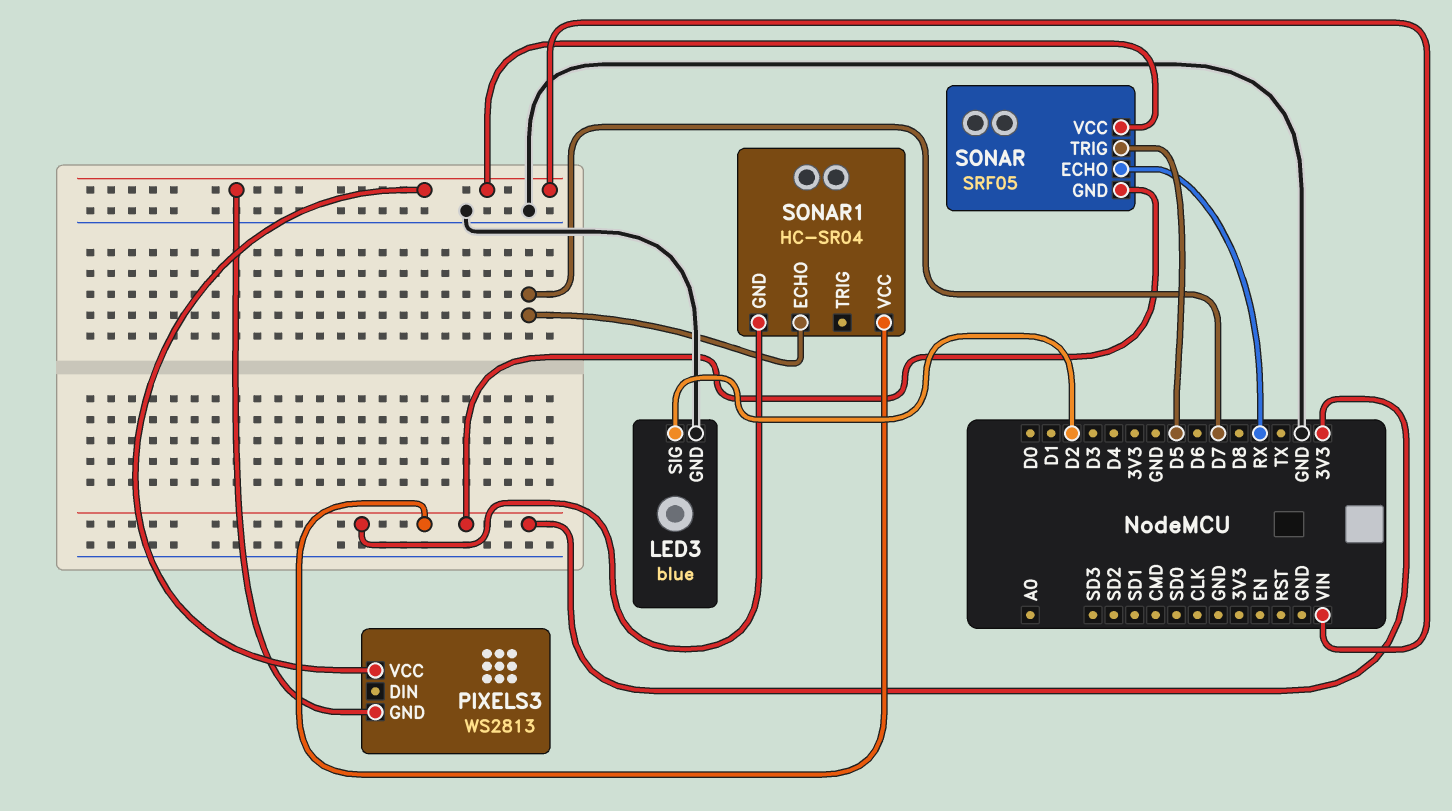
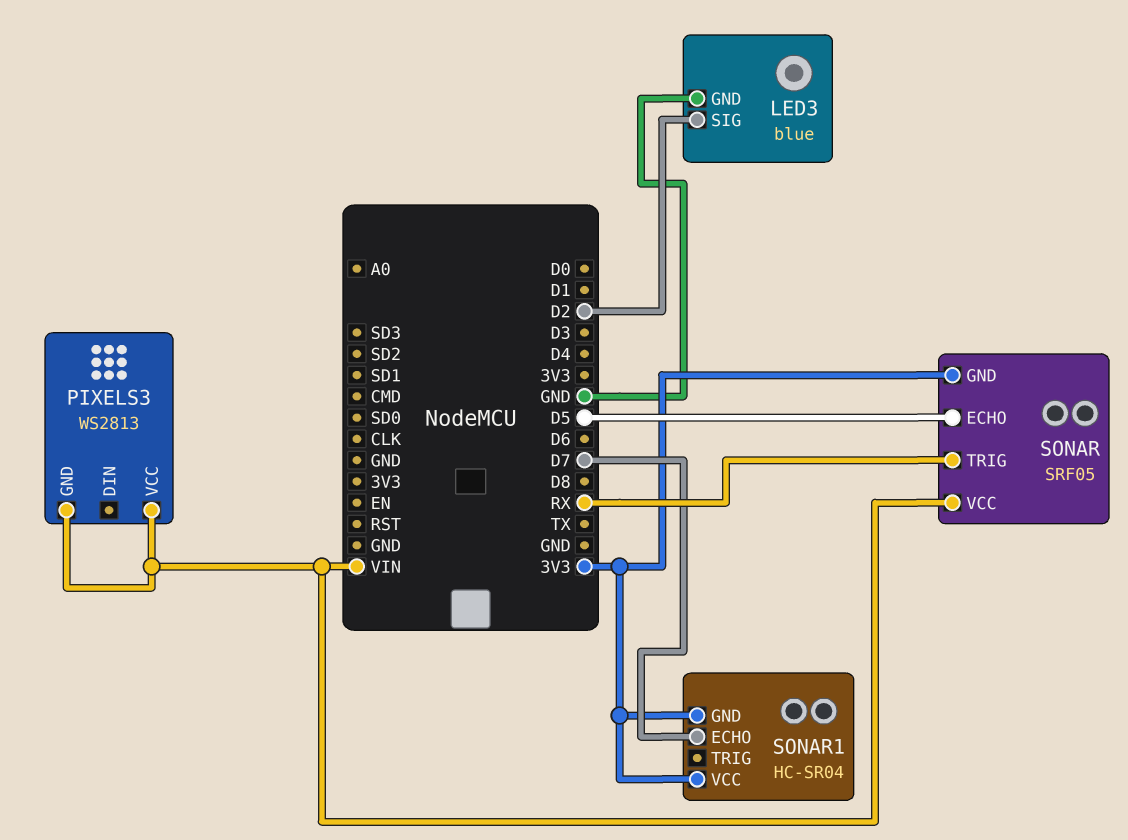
SONAR pin ECHO: RX -> D5
SONAR pin TRIG: D5 -> RX

